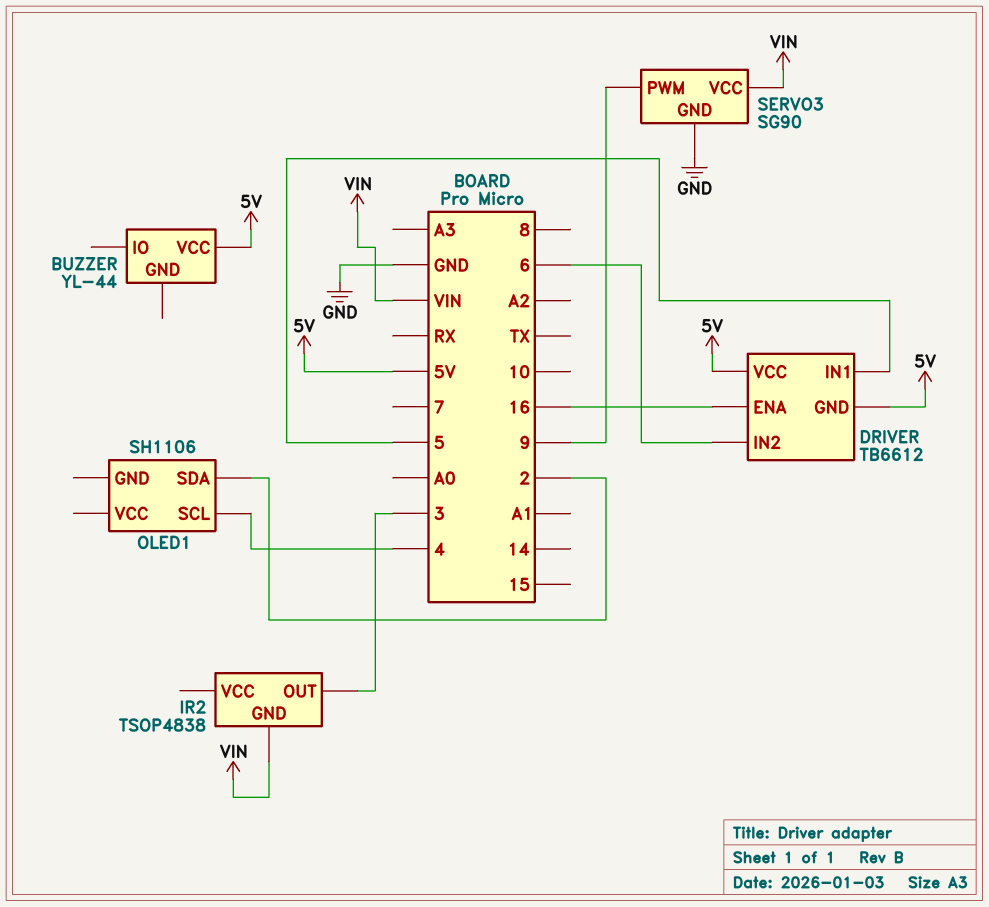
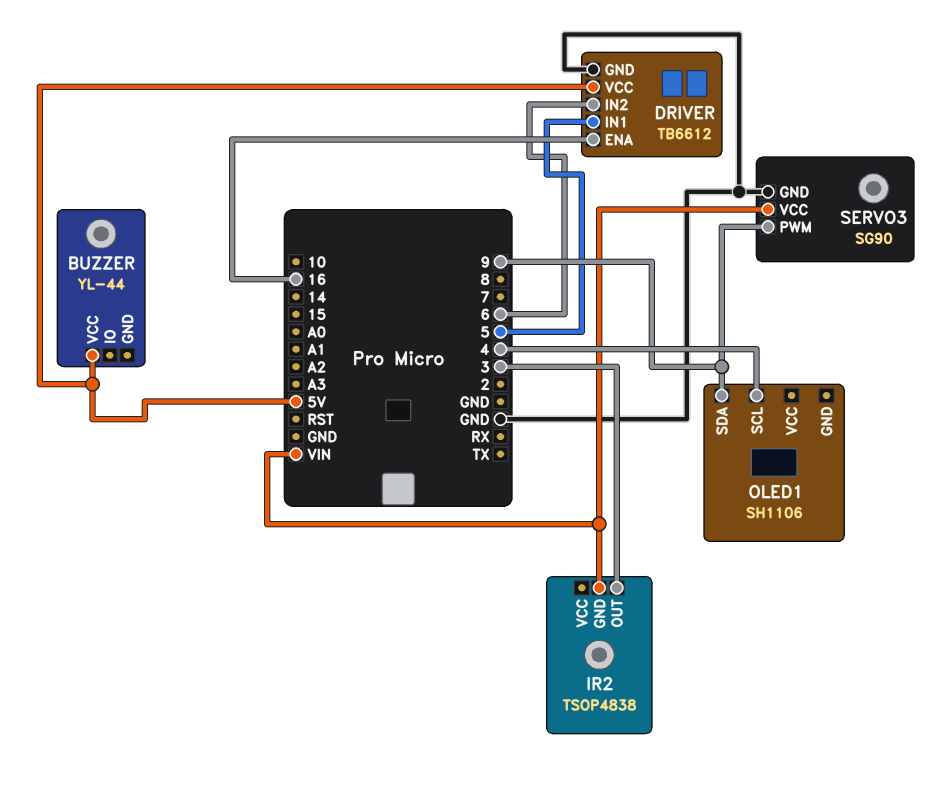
DRIVER pin GND: 5V -> GND
OLED1 pin SDA: 2 -> 9

